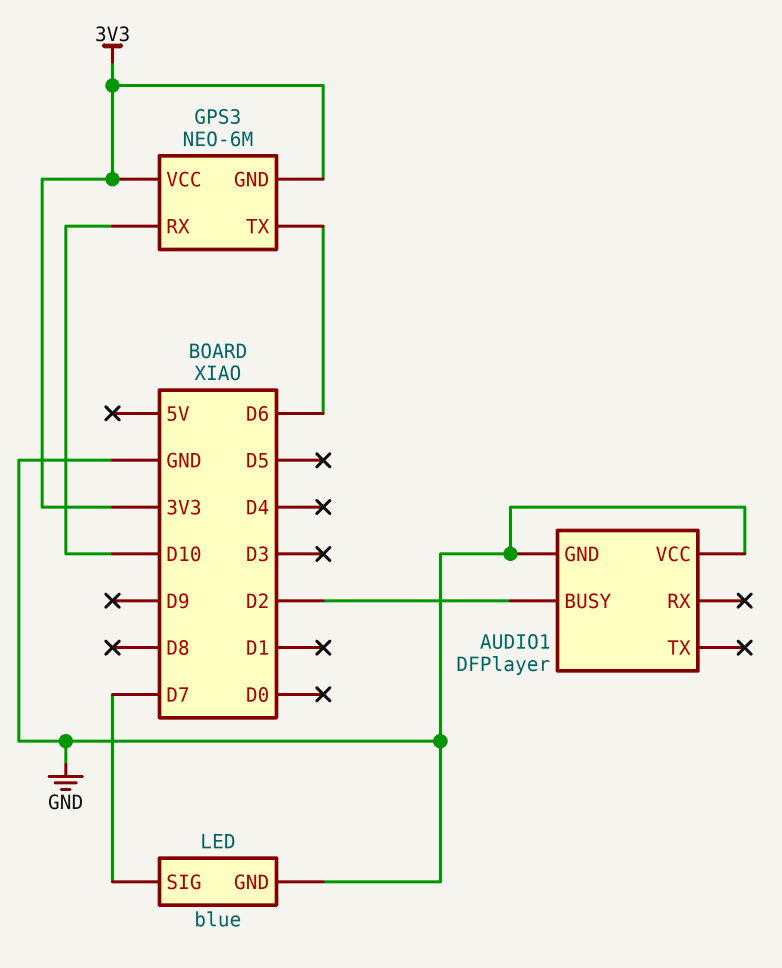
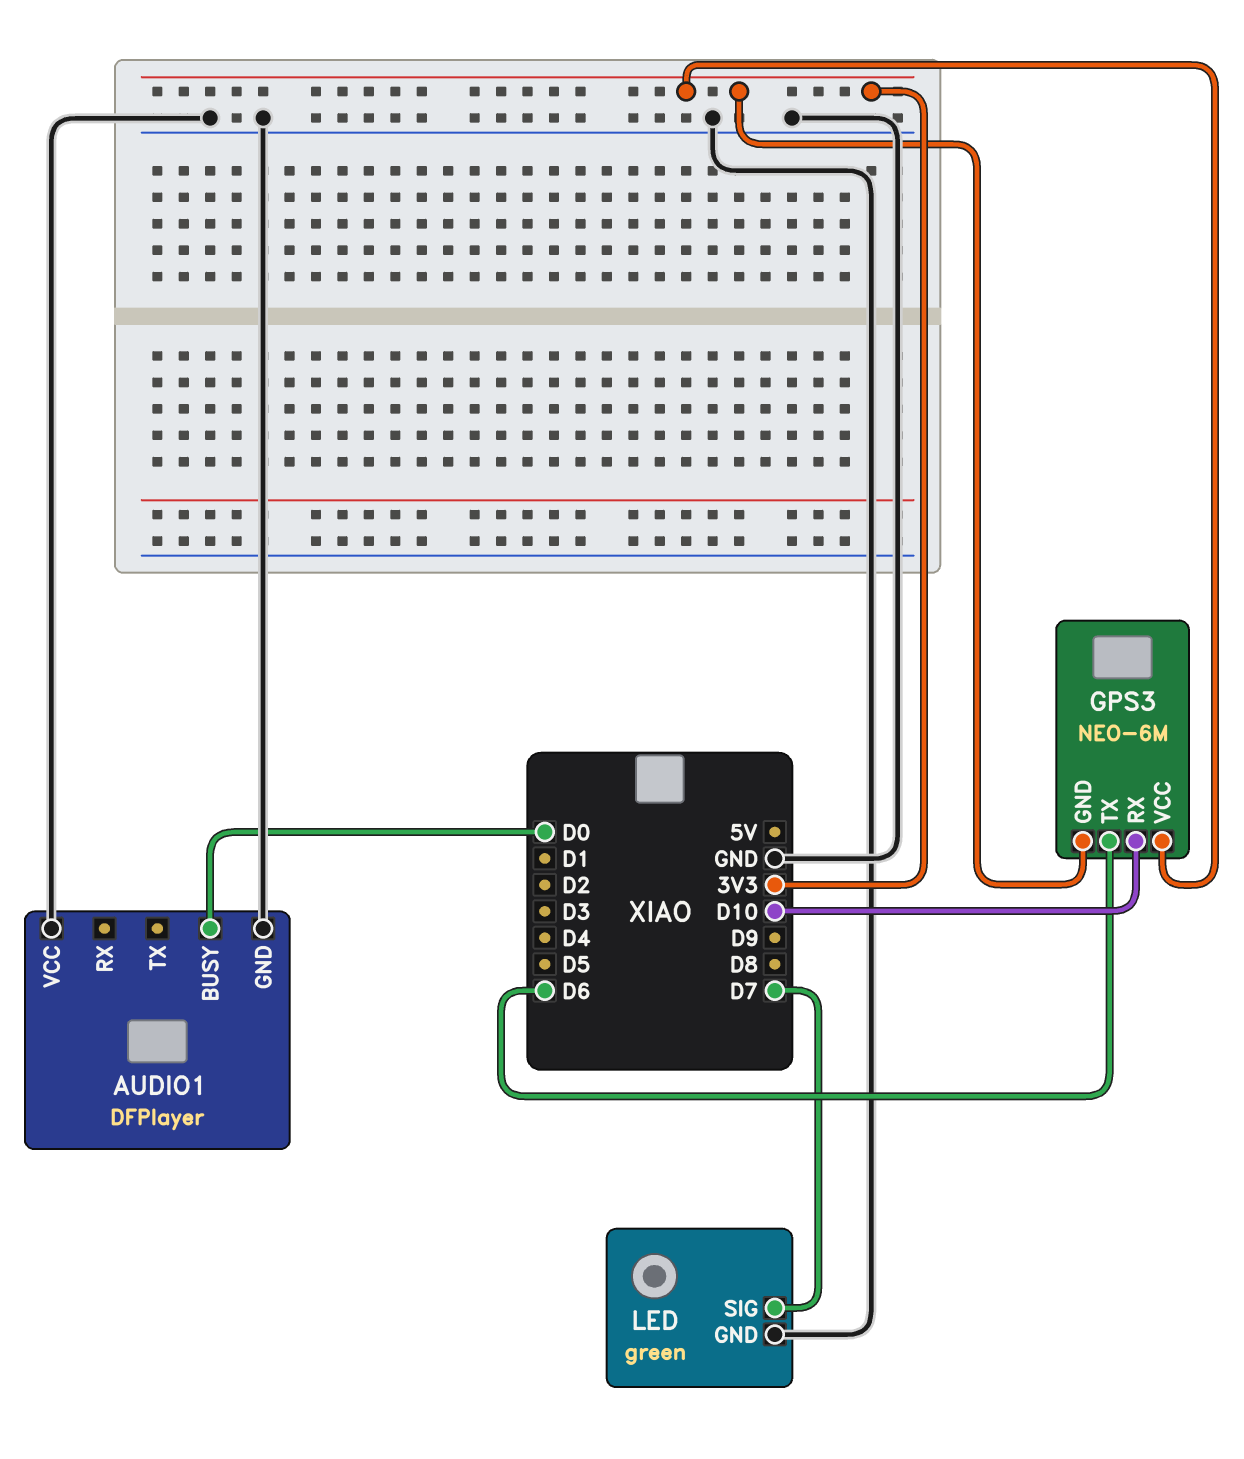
AUDIO1 pin BUSY: D2 -> D0
LED: blue -> green

